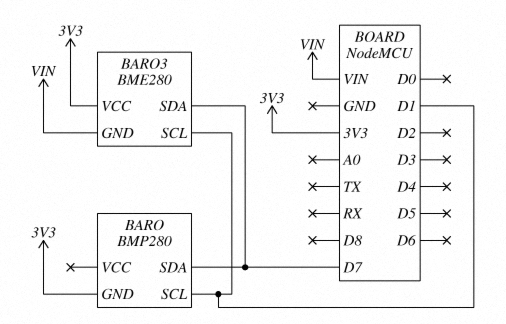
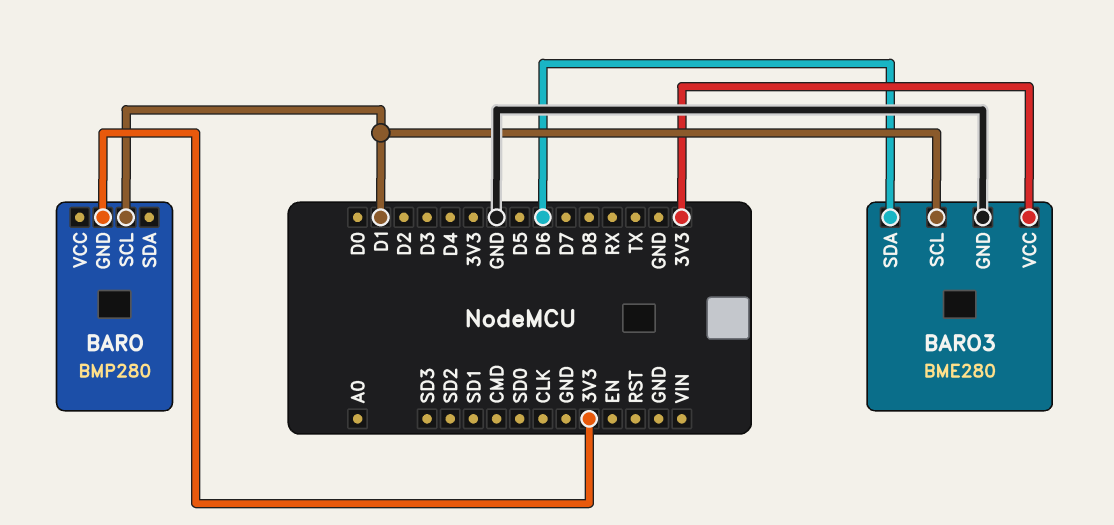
BARO pin SDA: D7 -> none
BARO3 pin GND: VIN -> GND
BARO3 pin SDA: D7 -> D6

